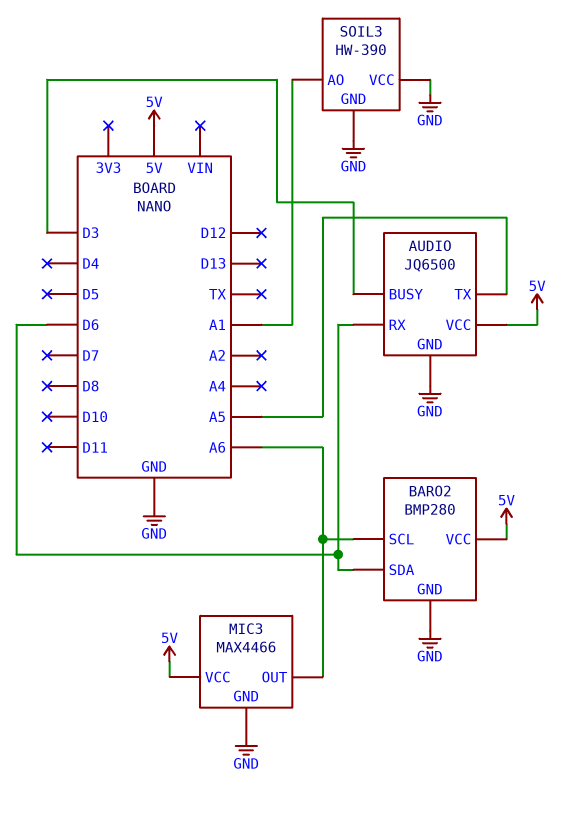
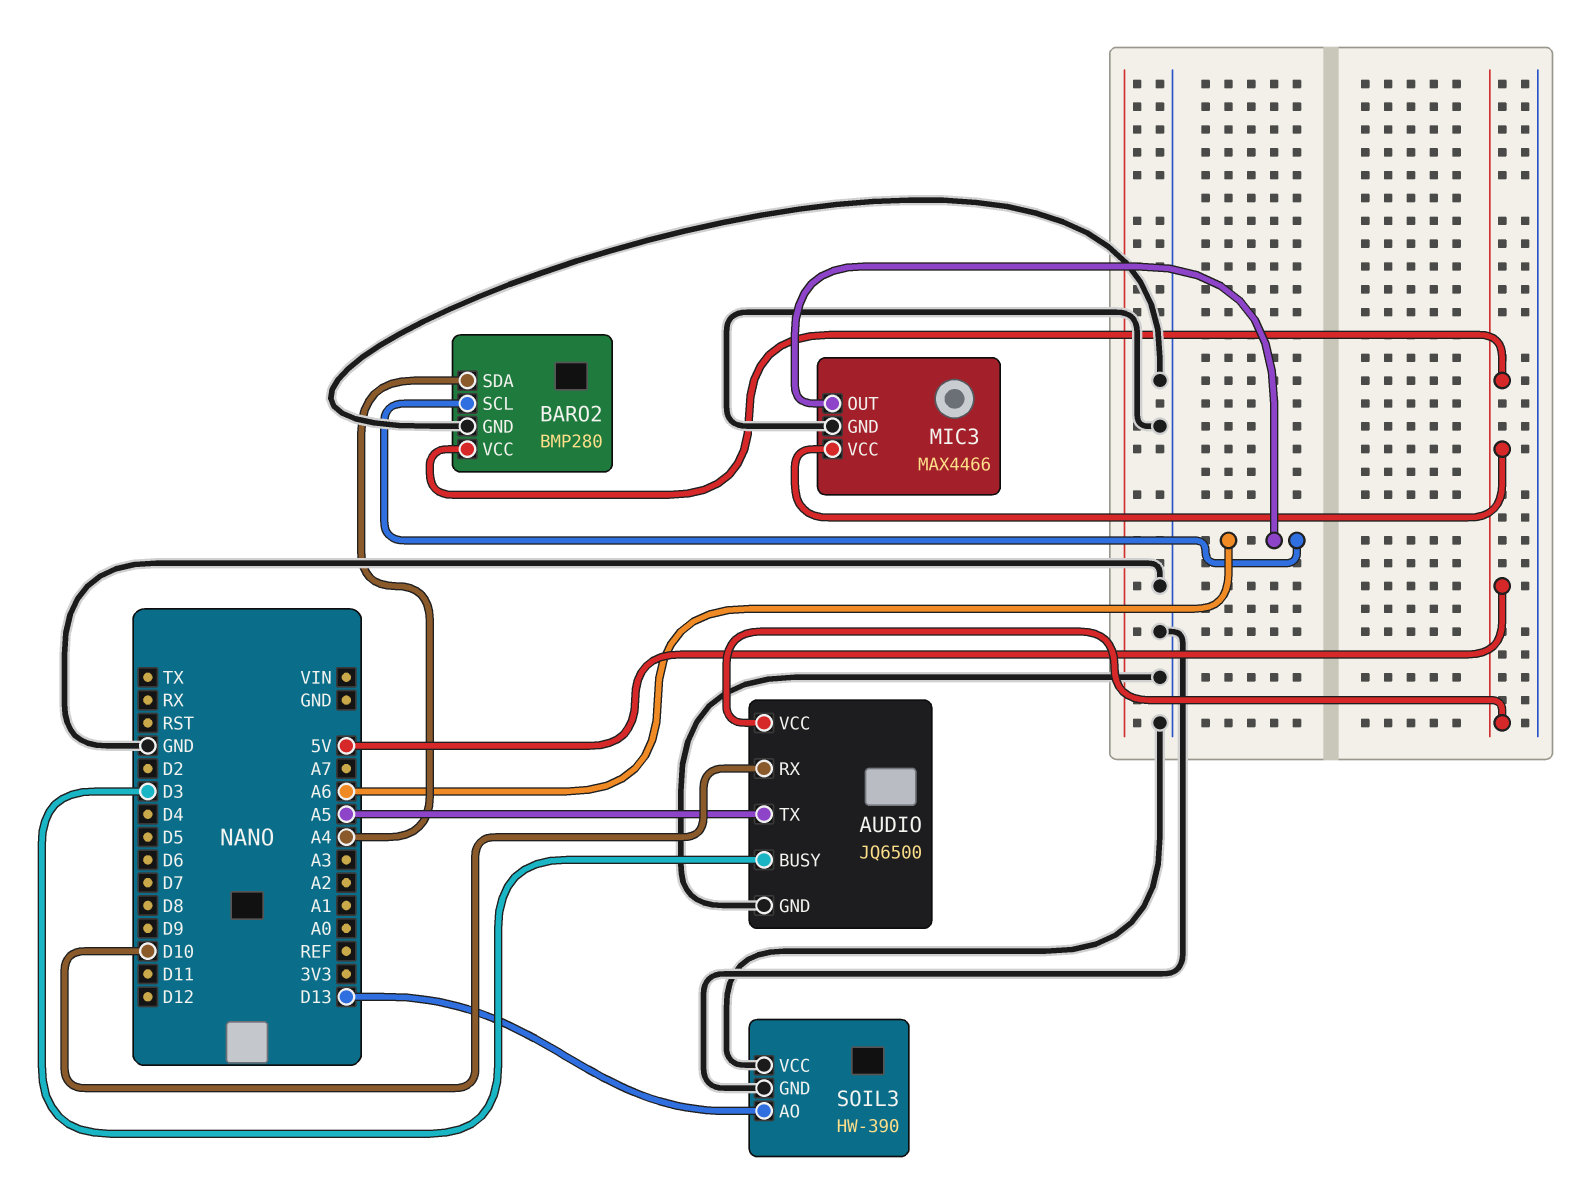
AUDIO pin RX: D6 -> D10
BARO2 pin SDA: D6 -> A4
SOIL3 pin AO: A1 -> D13

